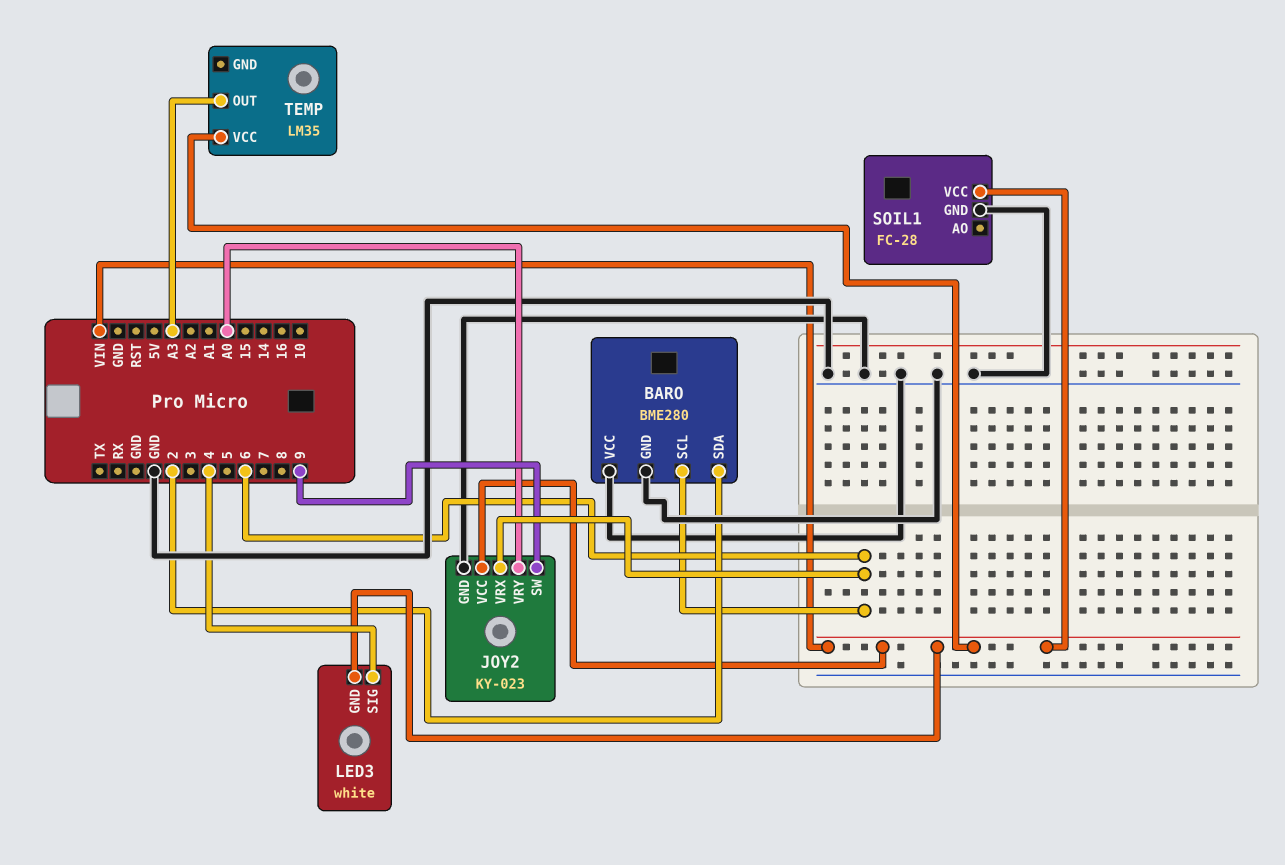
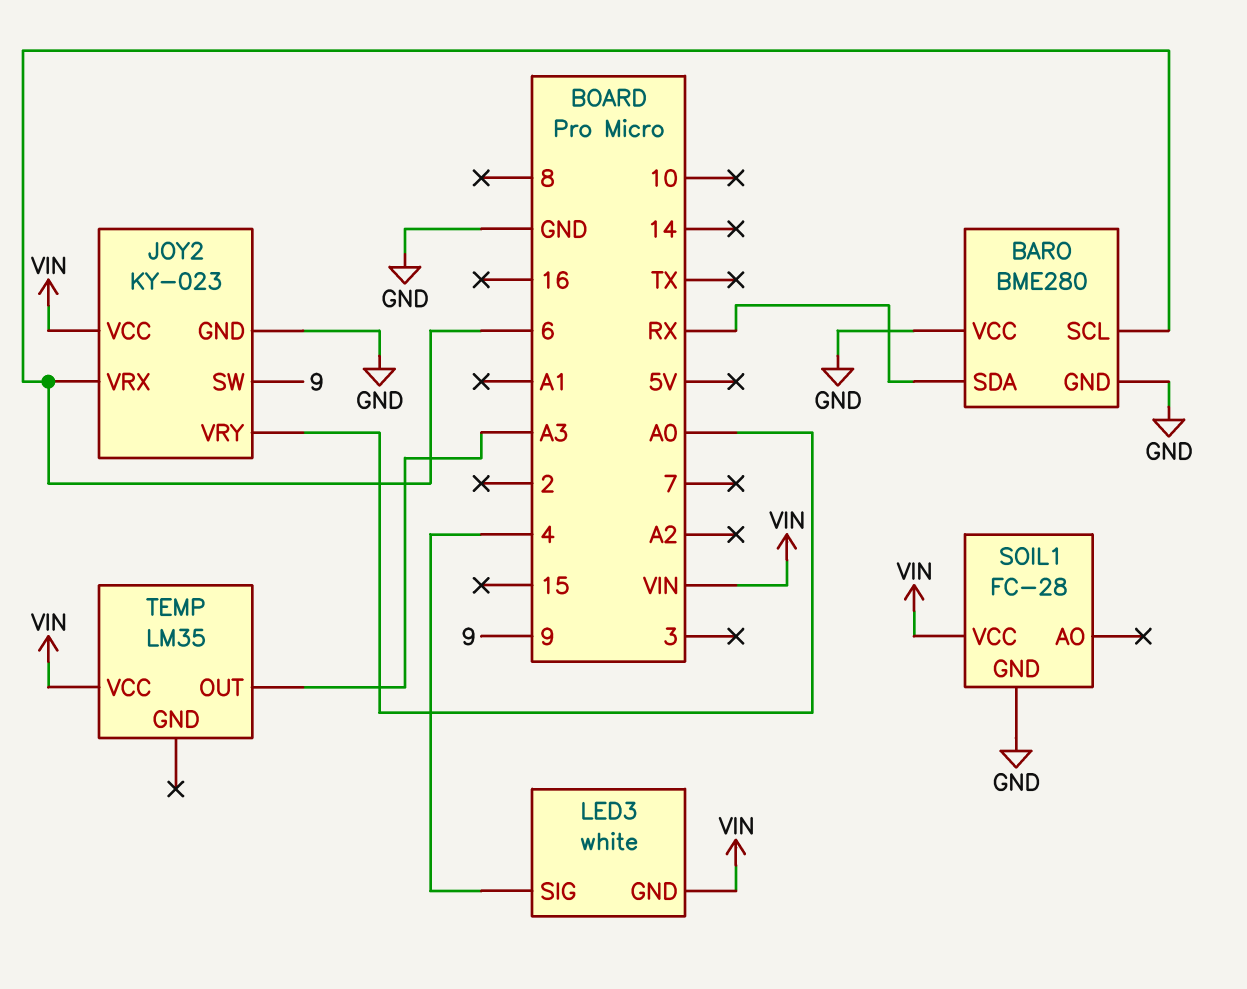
BARO pin SDA: 2 -> RX

